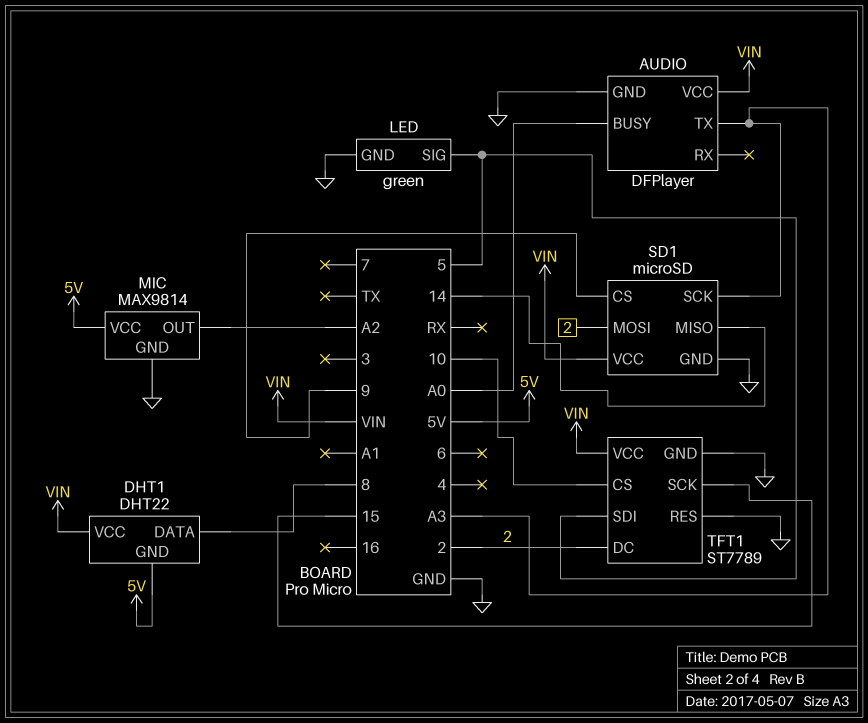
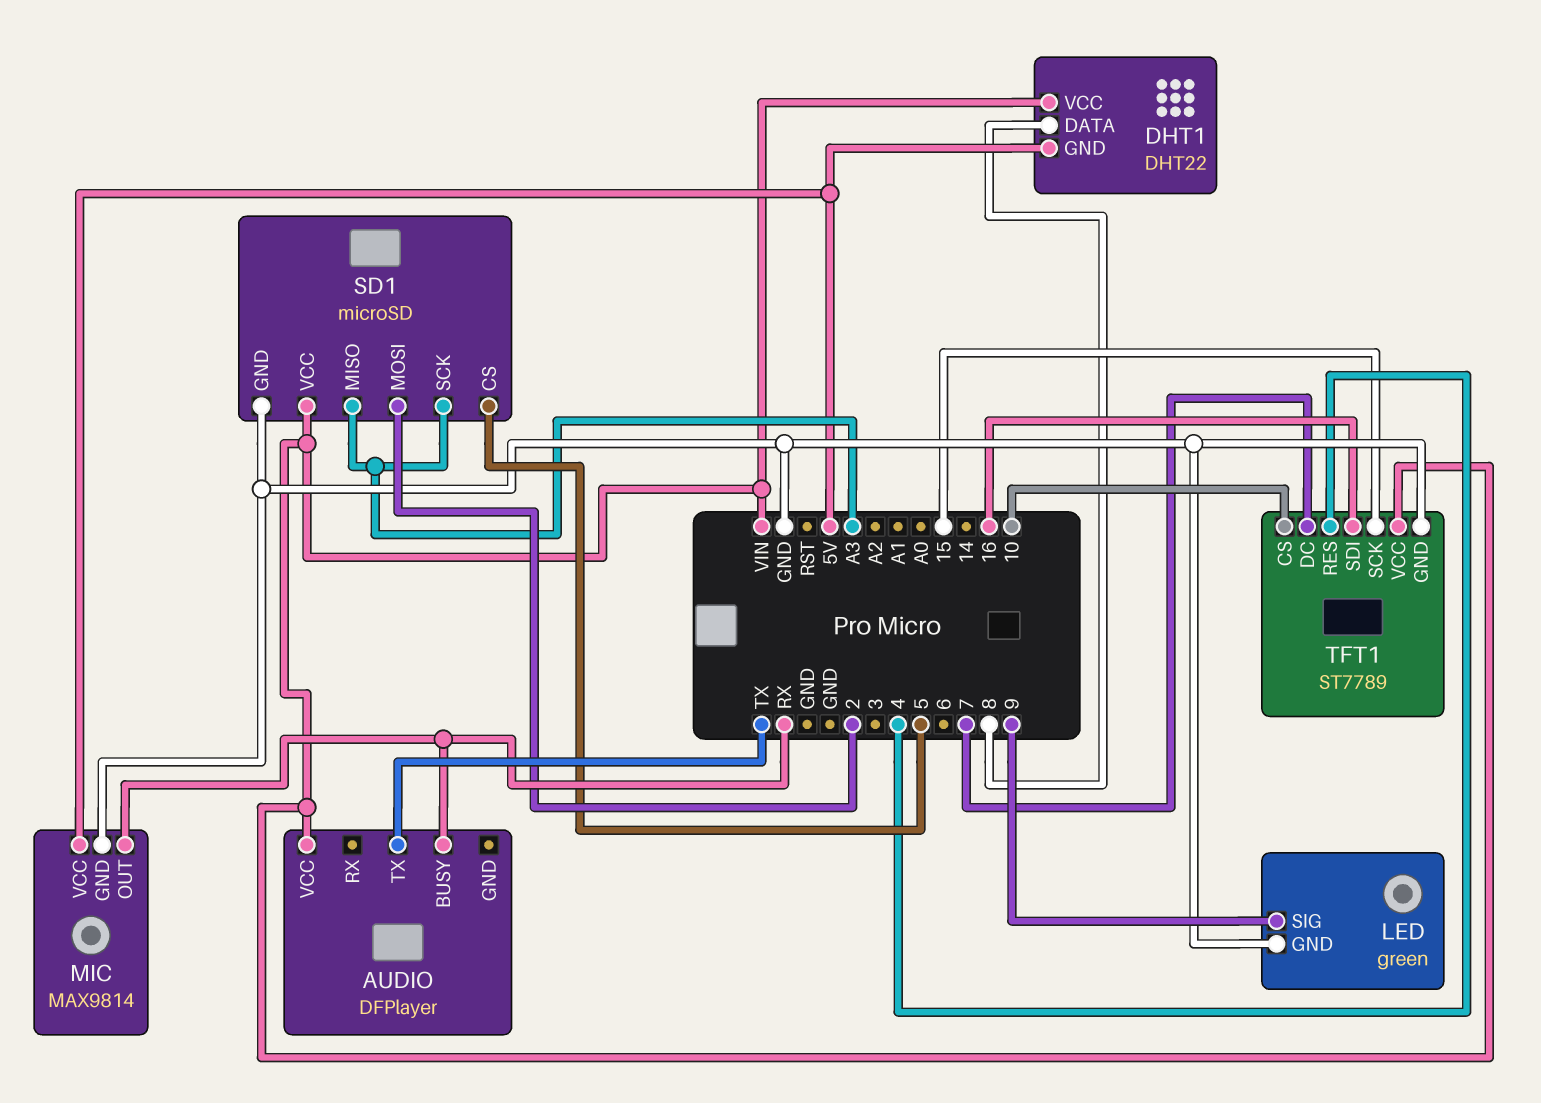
AUDIO pin BUSY: A0 -> RX
AUDIO pin GND: GND -> none
AUDIO pin TX: A3 -> TX
LED pin SIG: 5 -> 9
MIC pin OUT: A2 -> RX
SD1 pin CS: 9 -> 5
SD1 pin MISO: 14 -> A3
TFT1 pin DC: 2 -> 7
TFT1 pin RES: GND -> 4
TFT1 pin SDI: 5 -> 16

